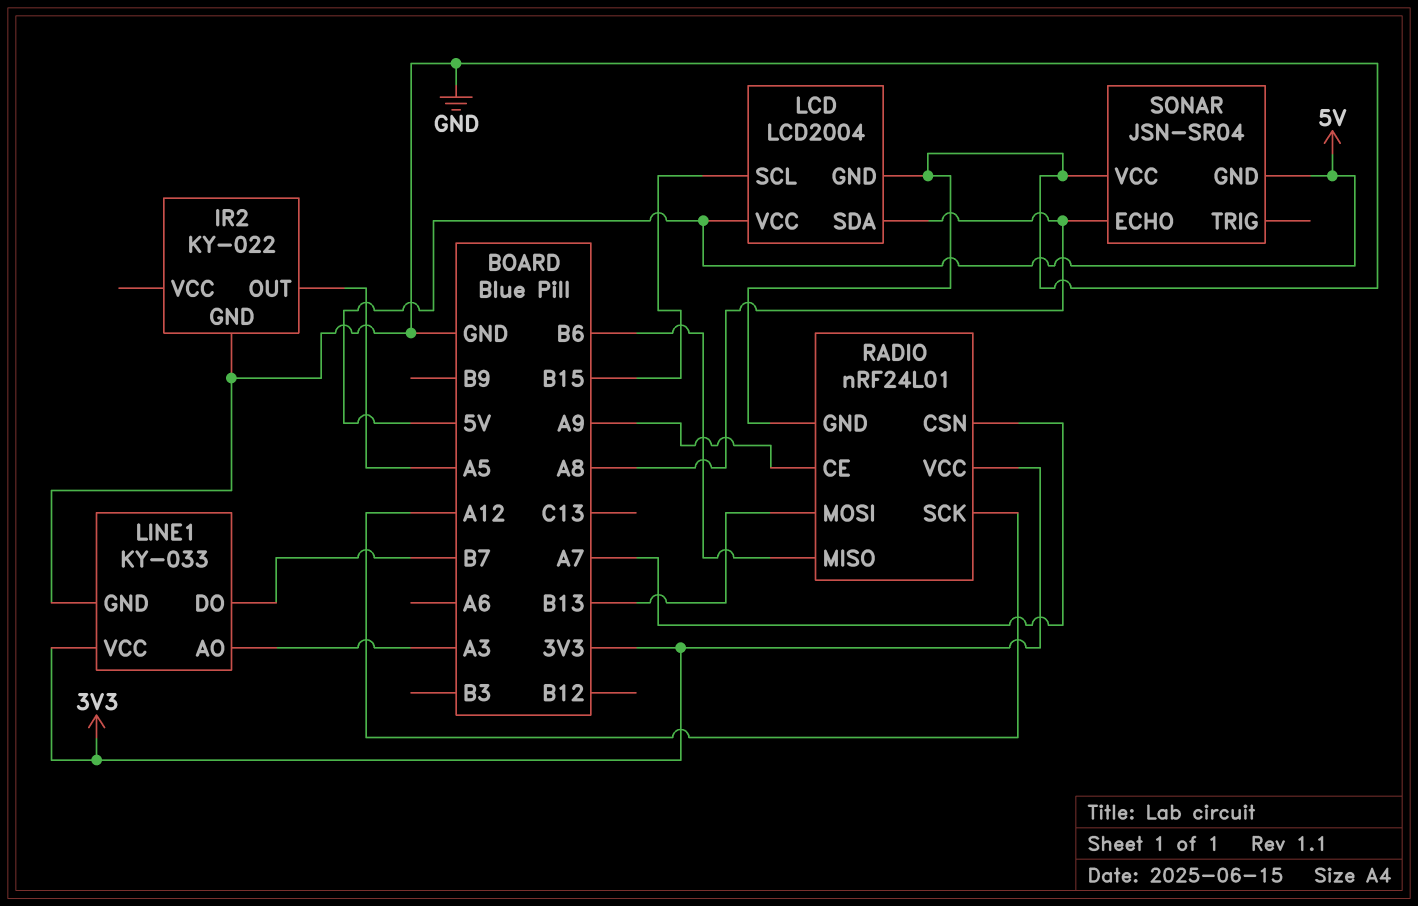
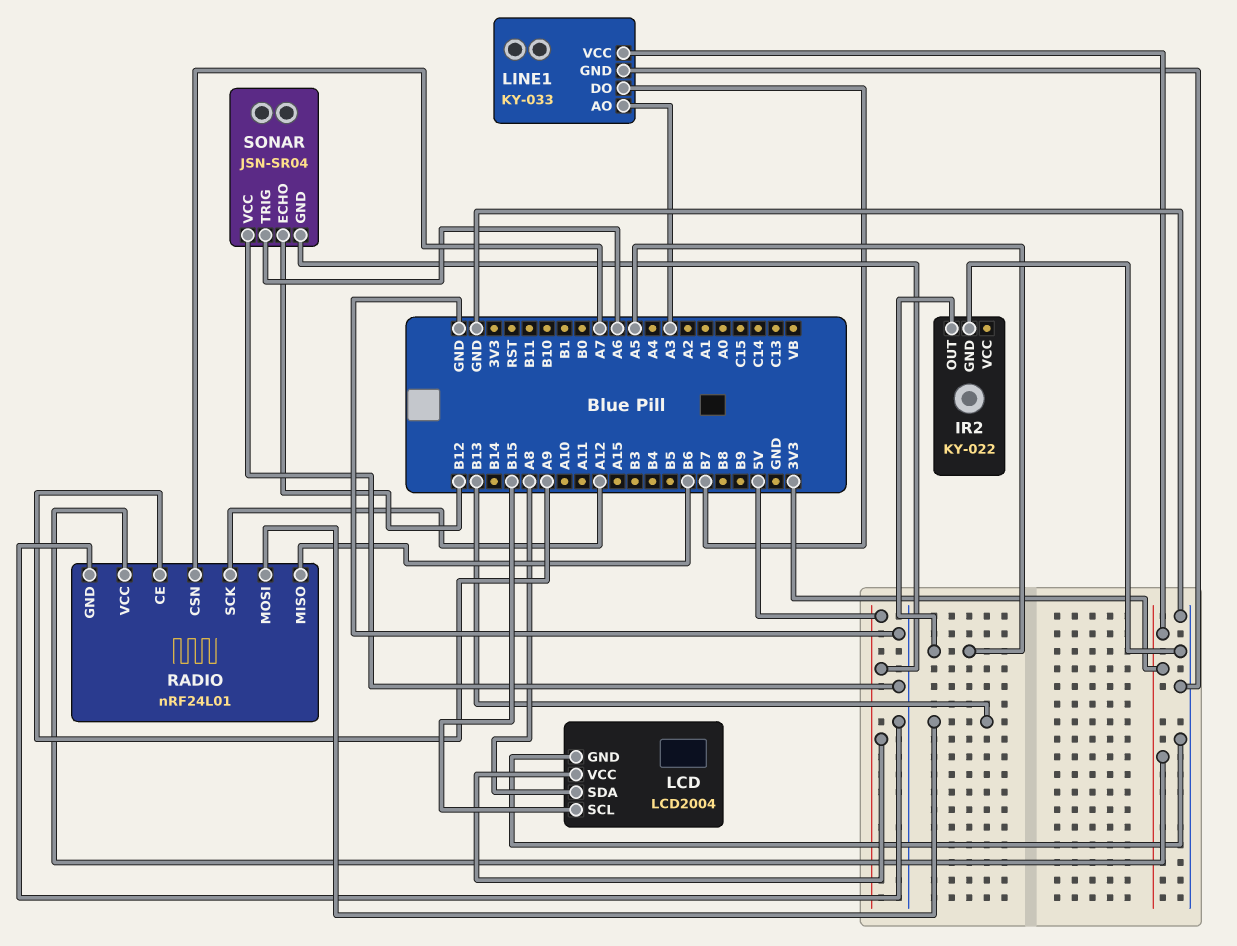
SONAR pin ECHO: A8 -> B12
SONAR pin TRIG: none -> A6

